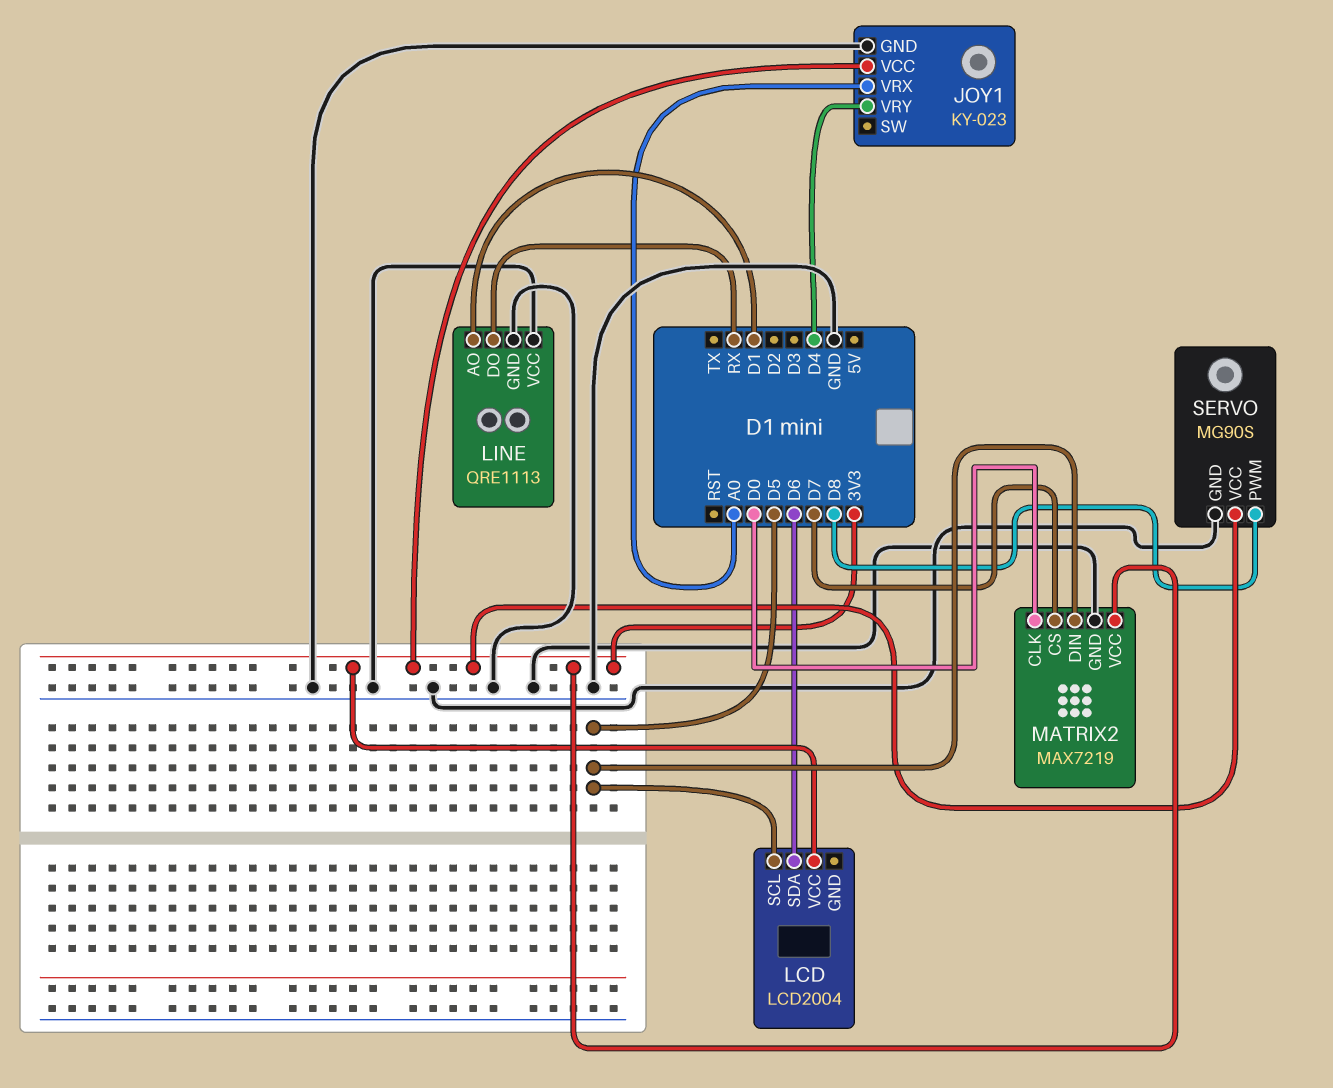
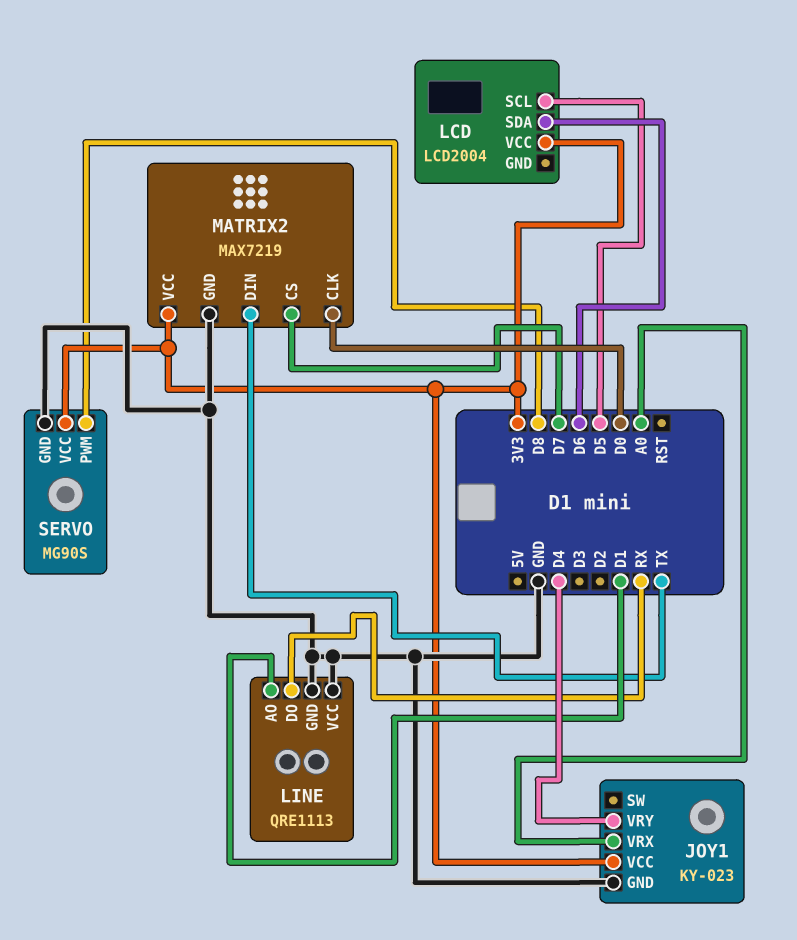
MATRIX2 pin DIN: D5 -> TX

